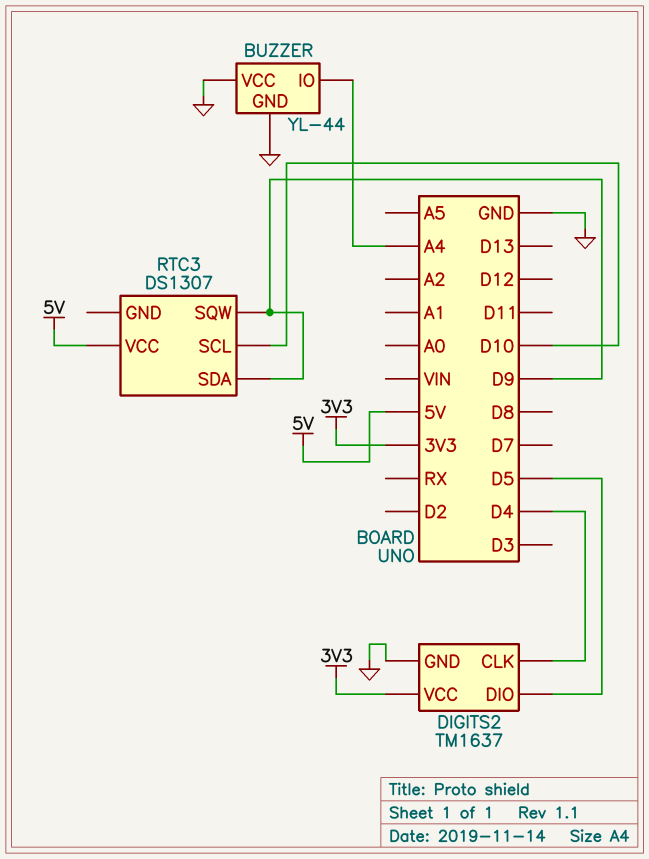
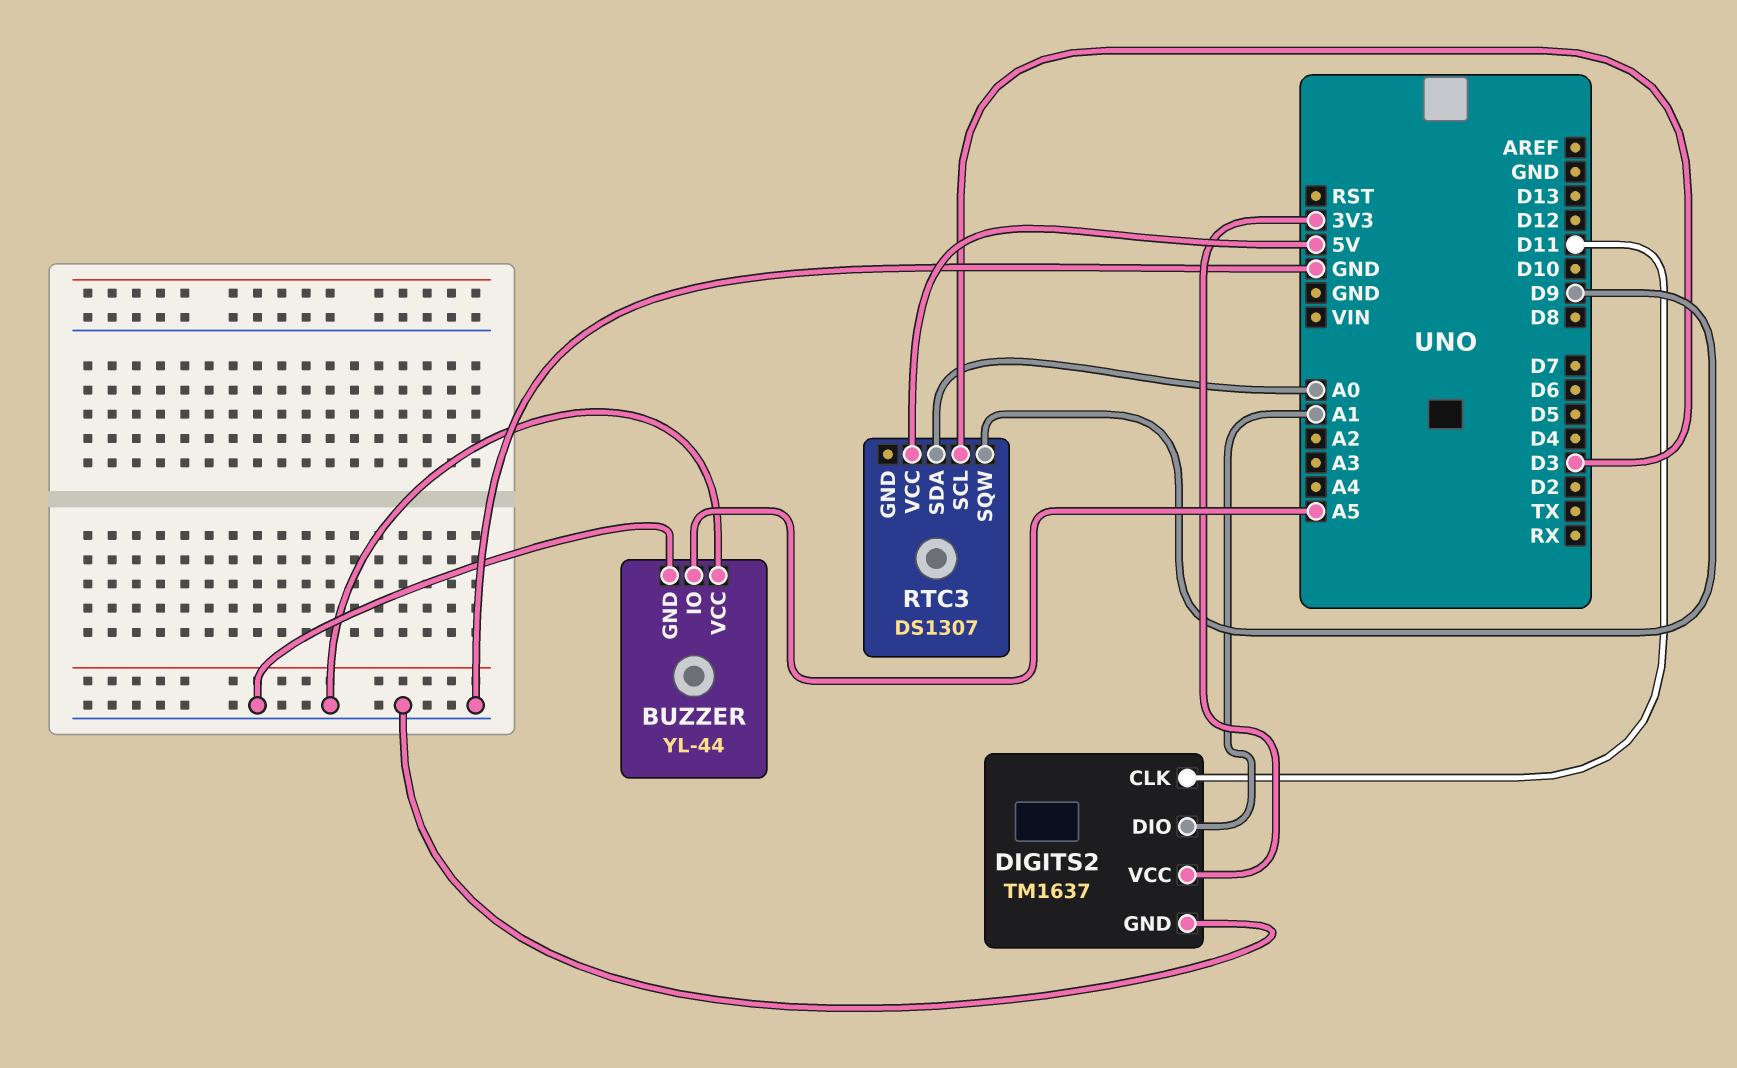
BUZZER pin IO: A4 -> A5
DIGITS2 pin CLK: D4 -> D11
DIGITS2 pin DIO: D5 -> A1
RTC3 pin SCL: D10 -> D3
RTC3 pin SDA: D9 -> A0

